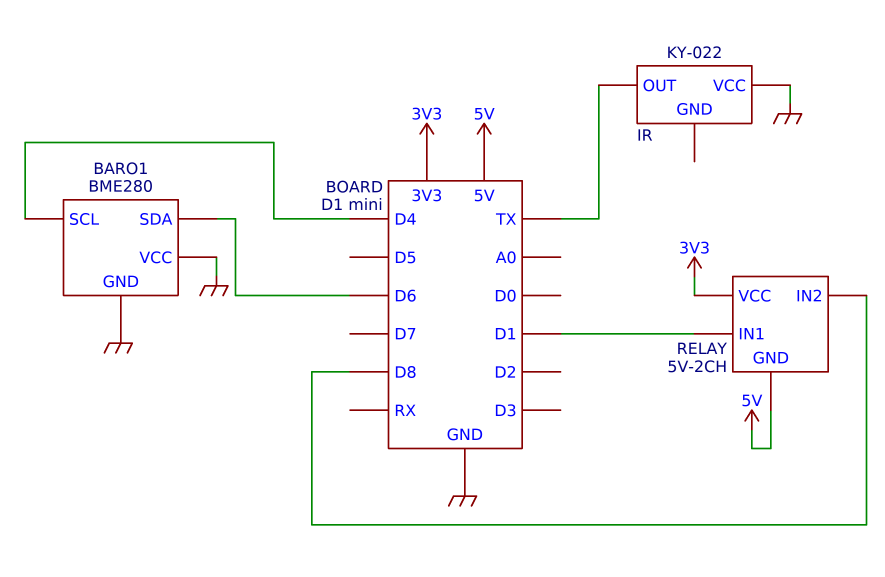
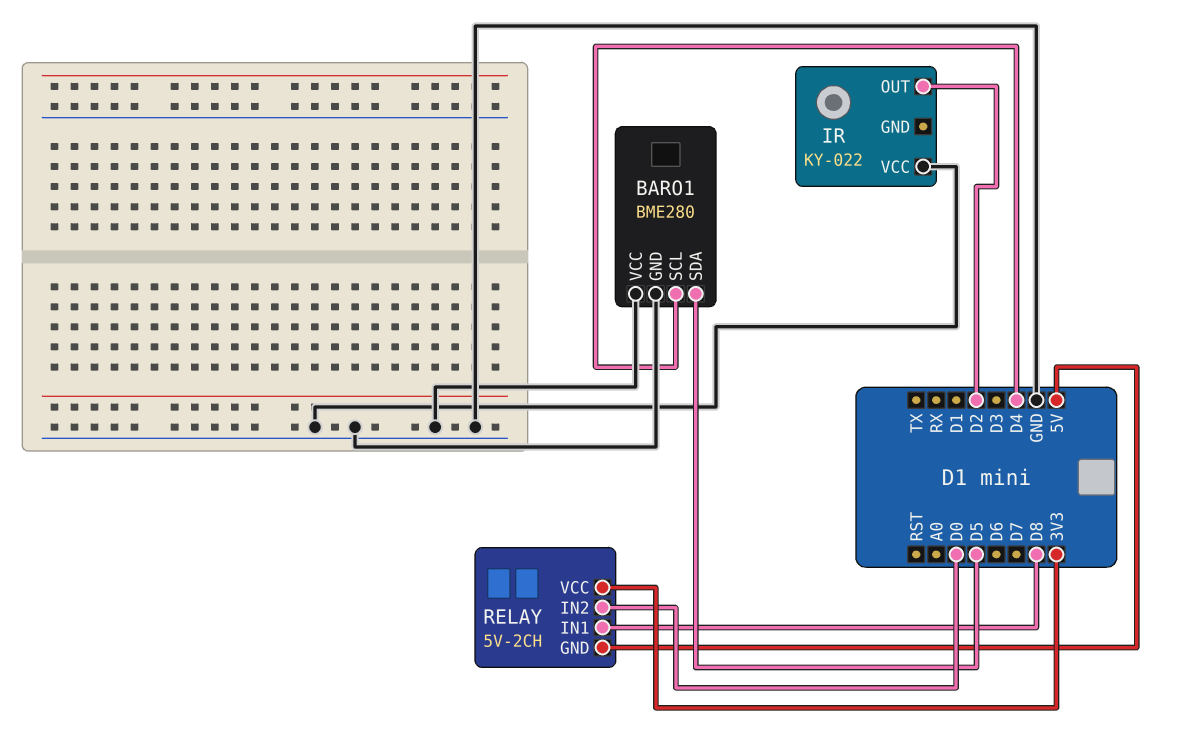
BARO1 pin SDA: D6 -> D5
IR pin OUT: TX -> D2
RELAY pin IN1: D1 -> D8
RELAY pin IN2: D8 -> D0

